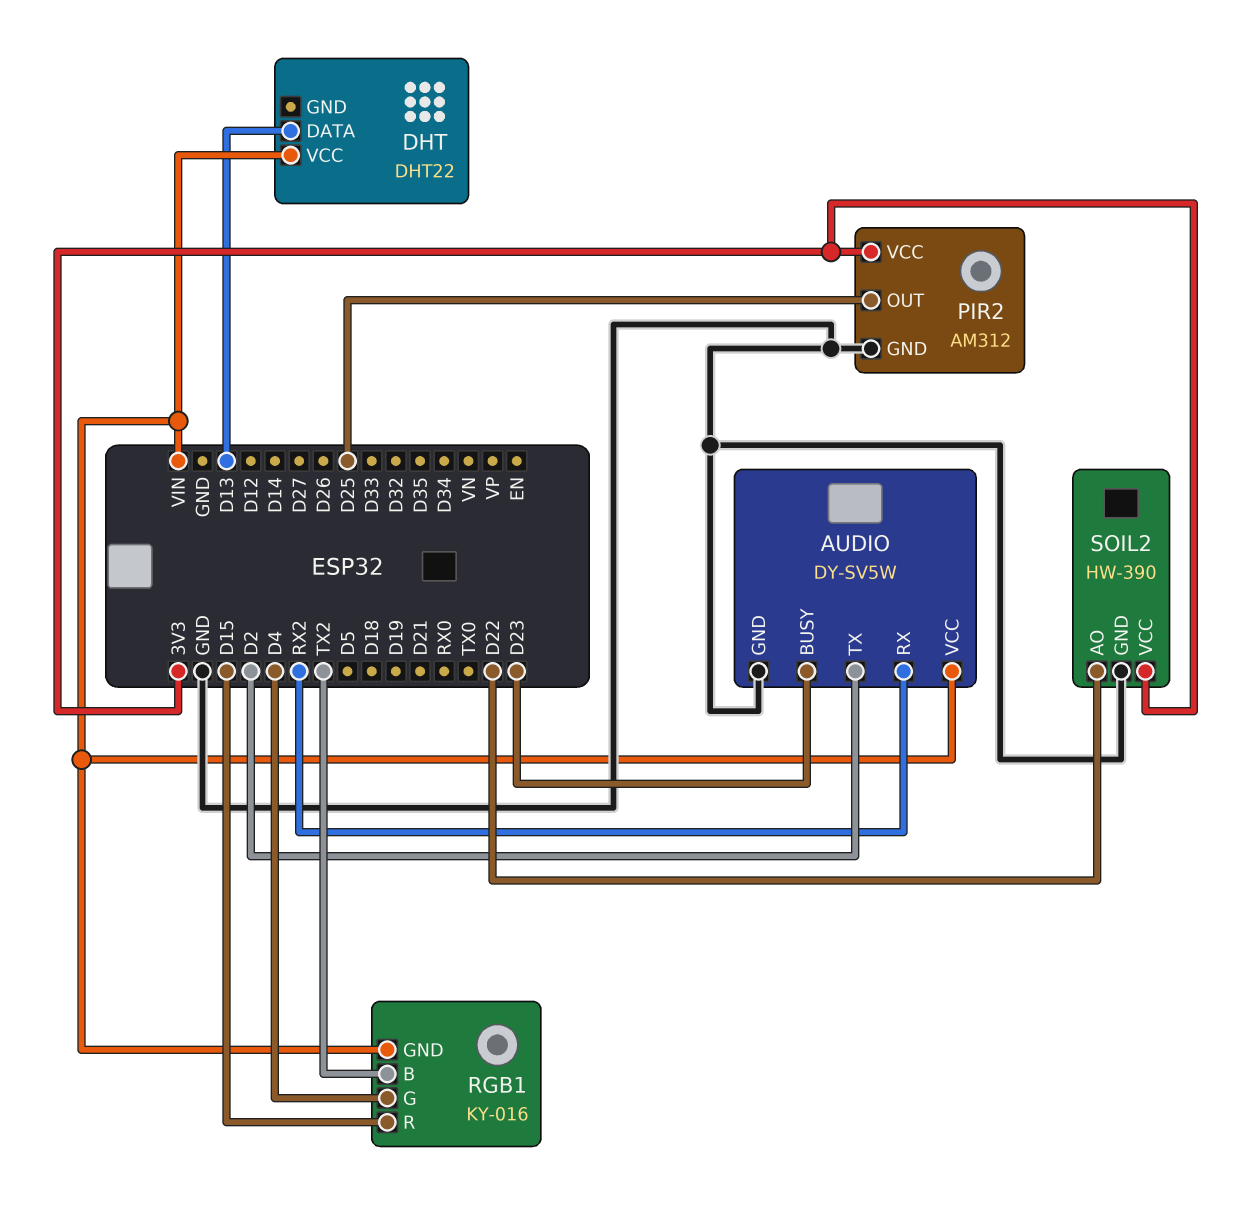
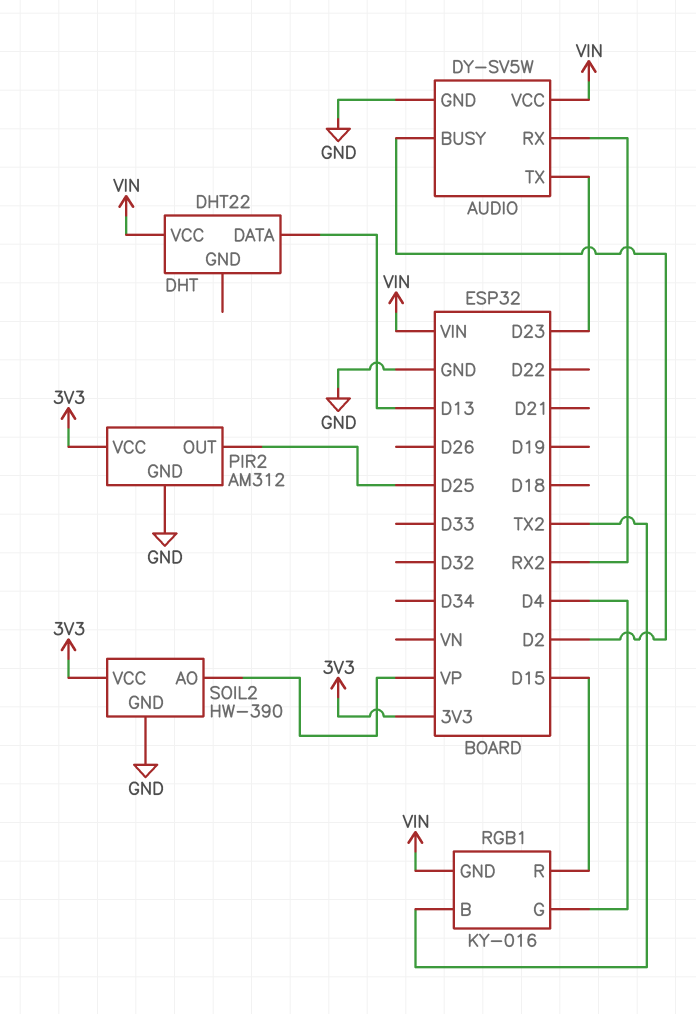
AUDIO pin BUSY: D23 -> D2
AUDIO pin TX: D2 -> D23
SOIL2 pin AO: D22 -> VP

